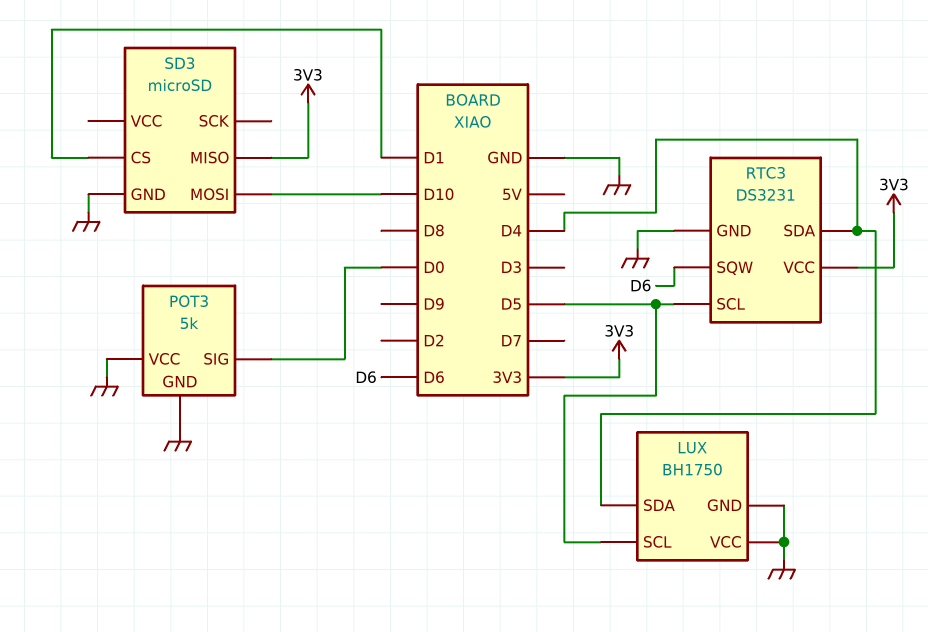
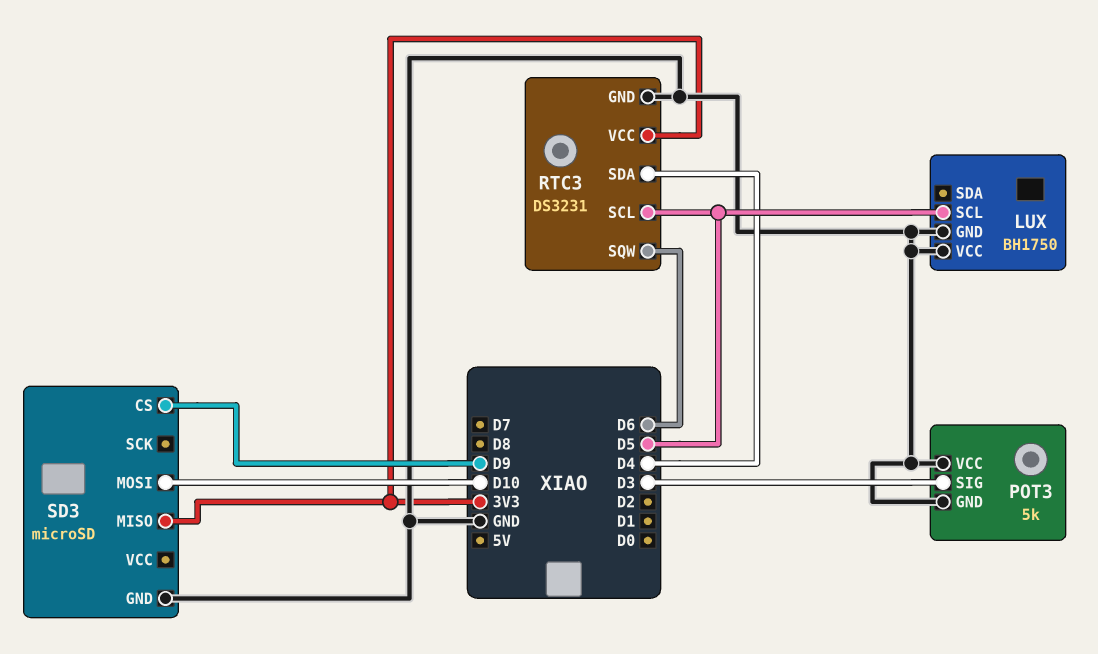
LUX pin SDA: D4 -> none
POT3 pin SIG: D0 -> D3
SD3 pin CS: D1 -> D9

